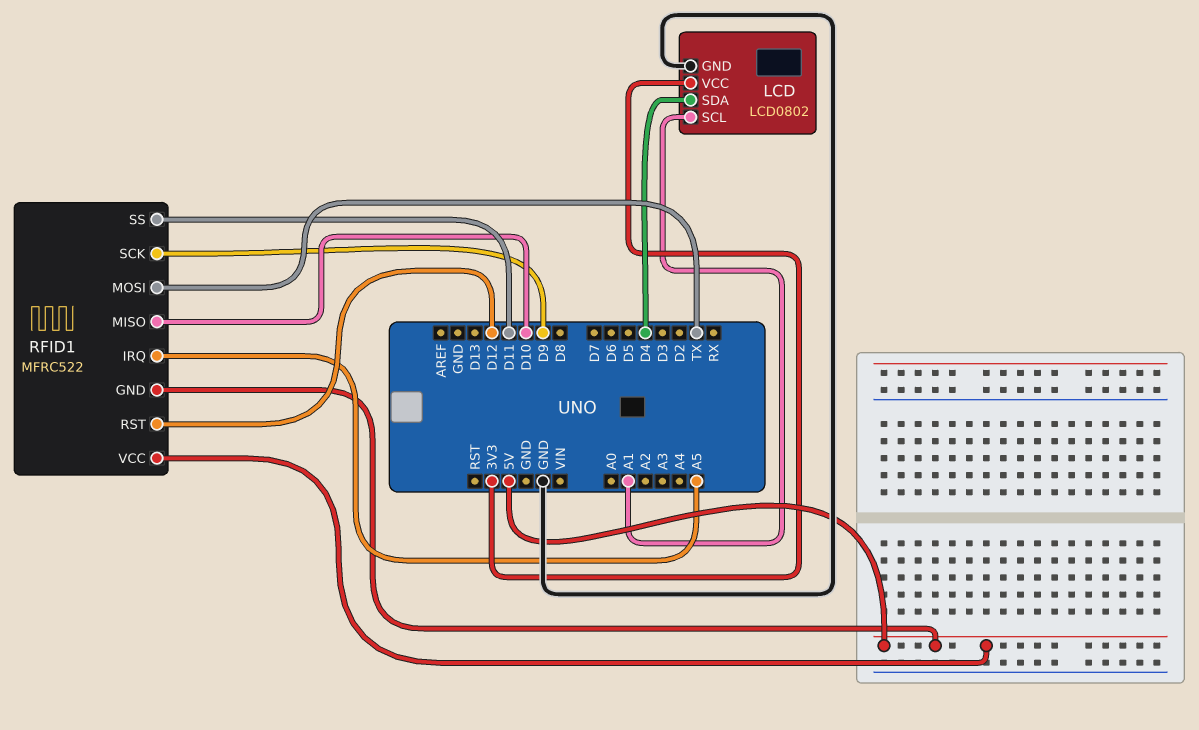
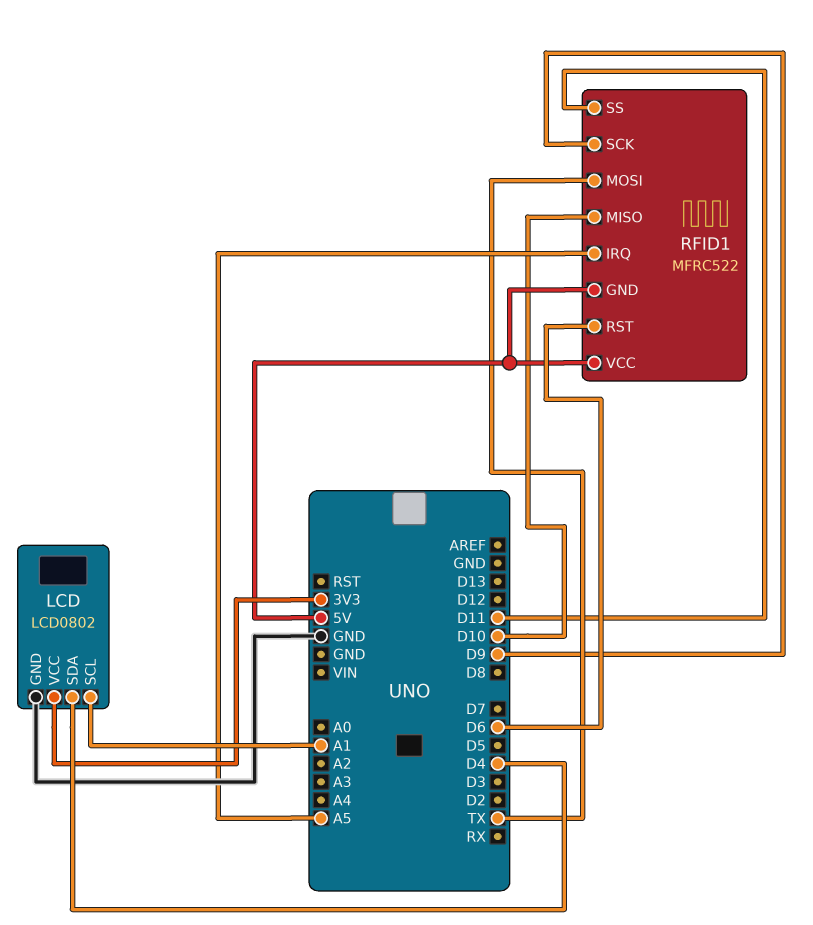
RFID1 pin RST: D12 -> D6

